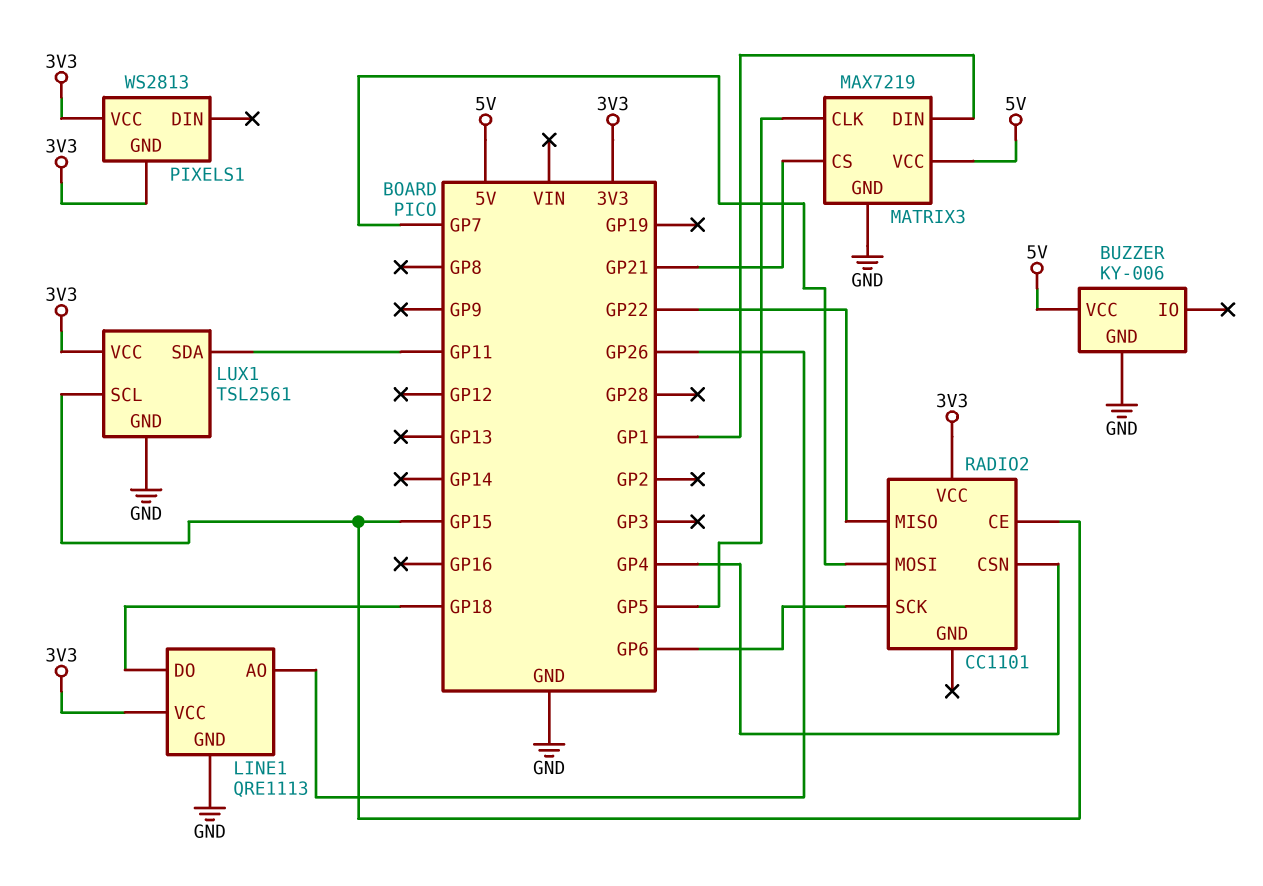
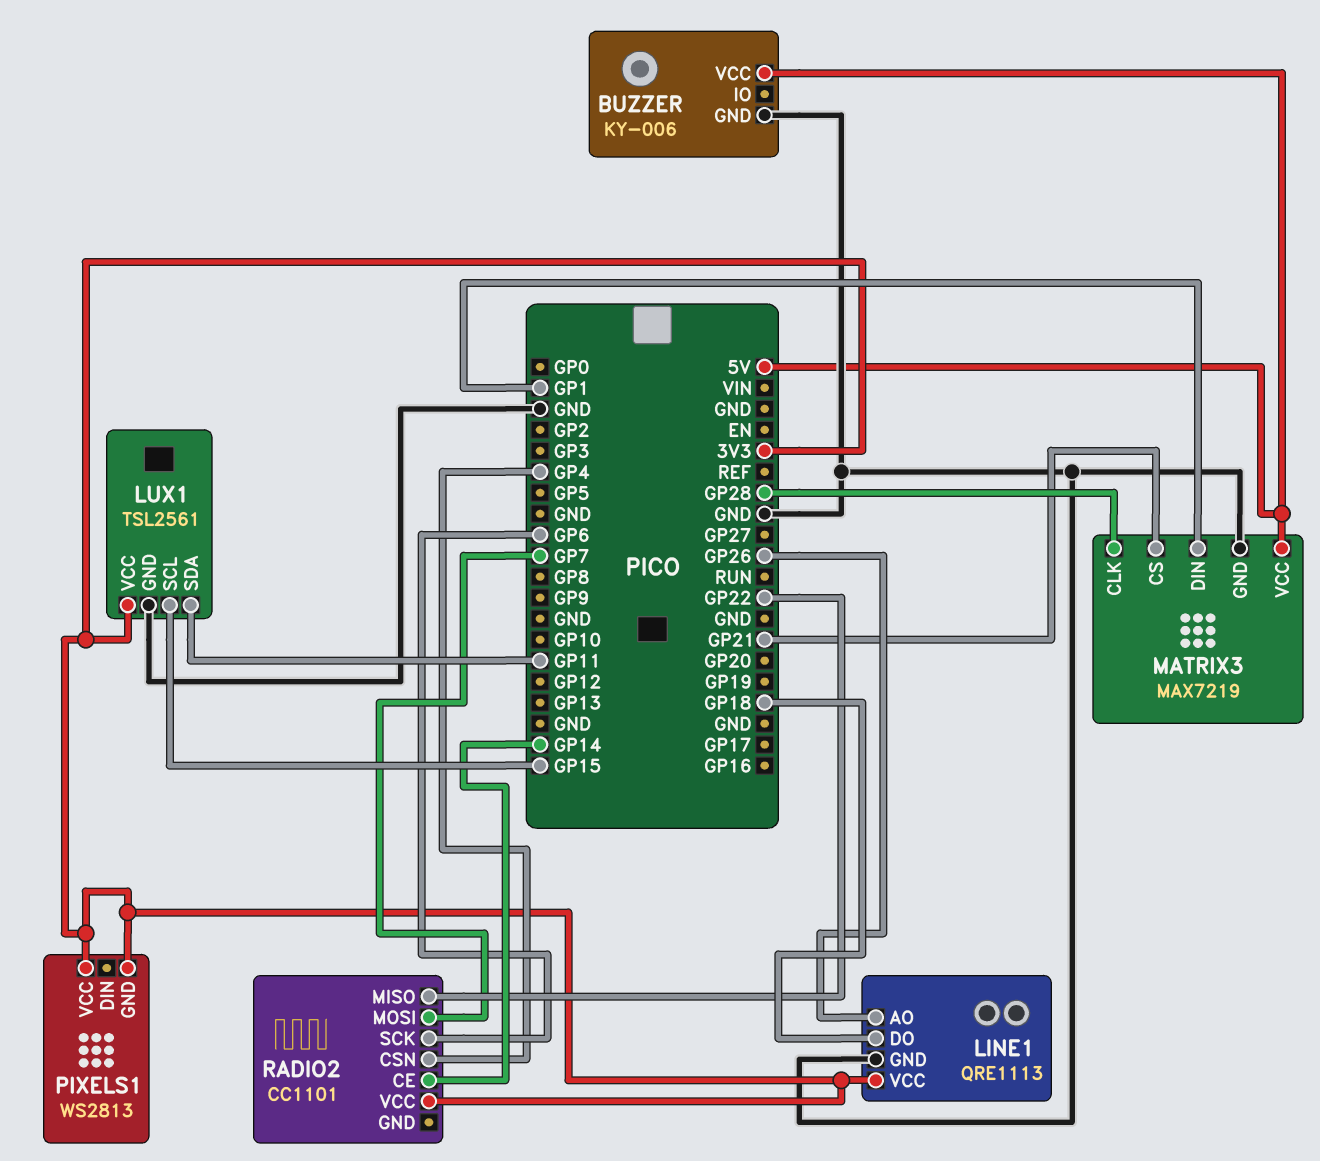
MATRIX3 pin CLK: GP5 -> GP28
RADIO2 pin CE: GP15 -> GP14

